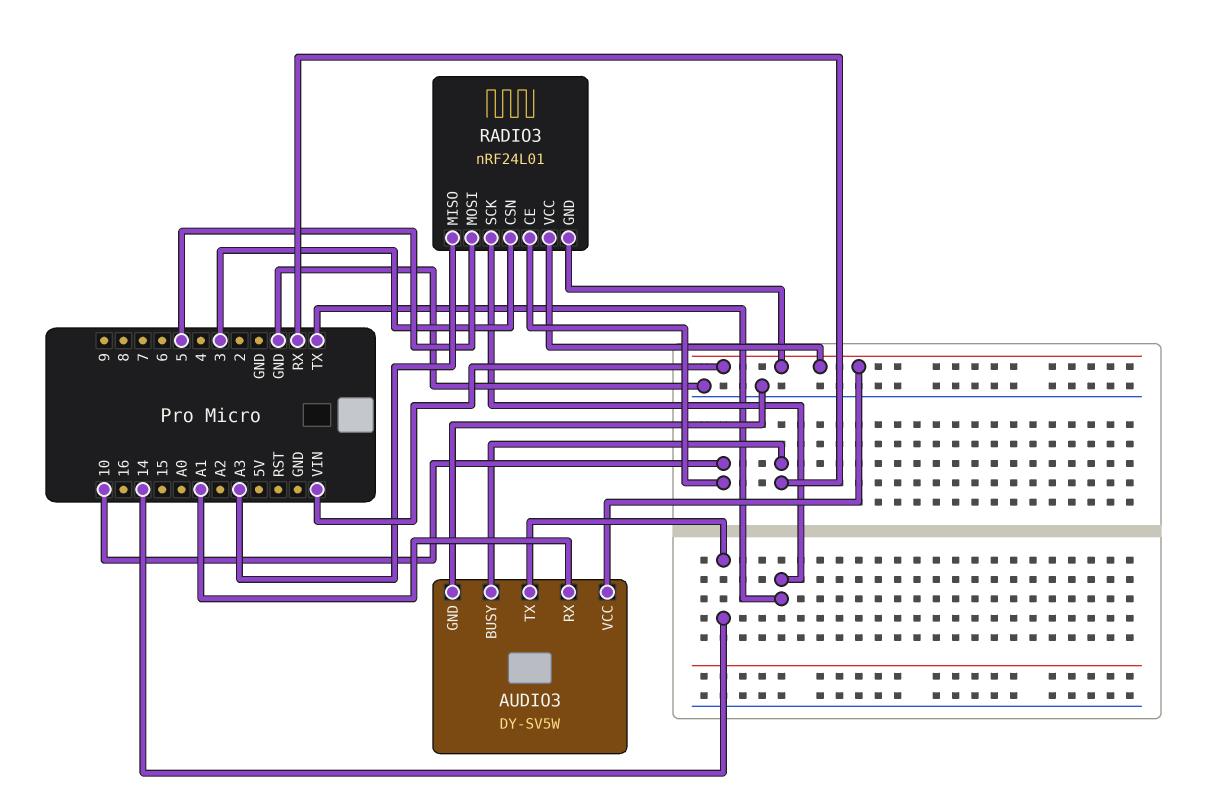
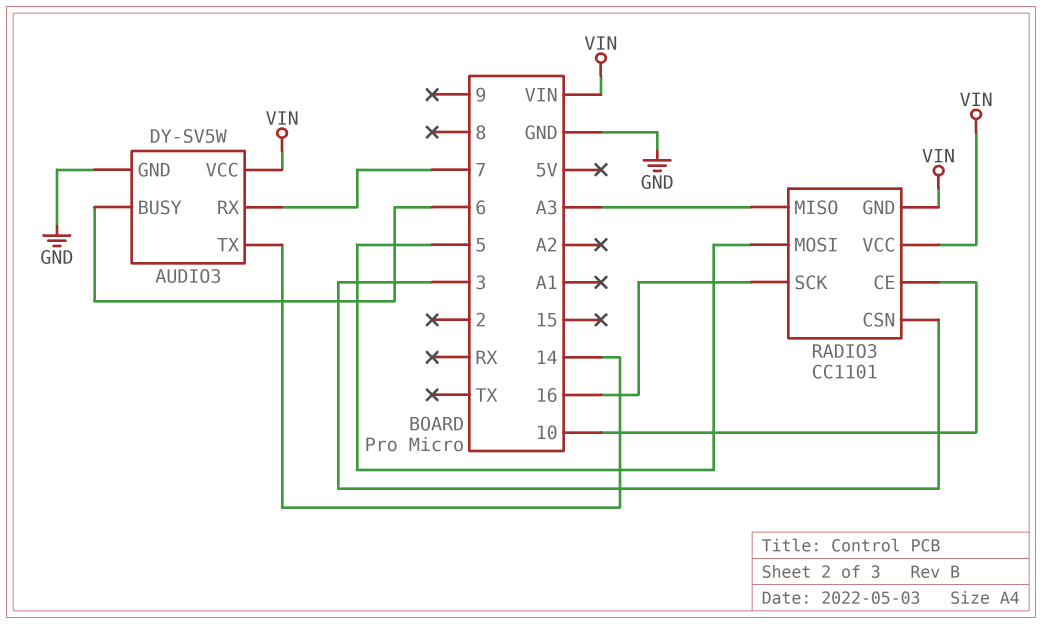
AUDIO3 pin BUSY: RX -> 6
AUDIO3 pin RX: A1 -> 7
RADIO3: nRF24L01 -> CC1101
RADIO3 pin SCK: TX -> 16

